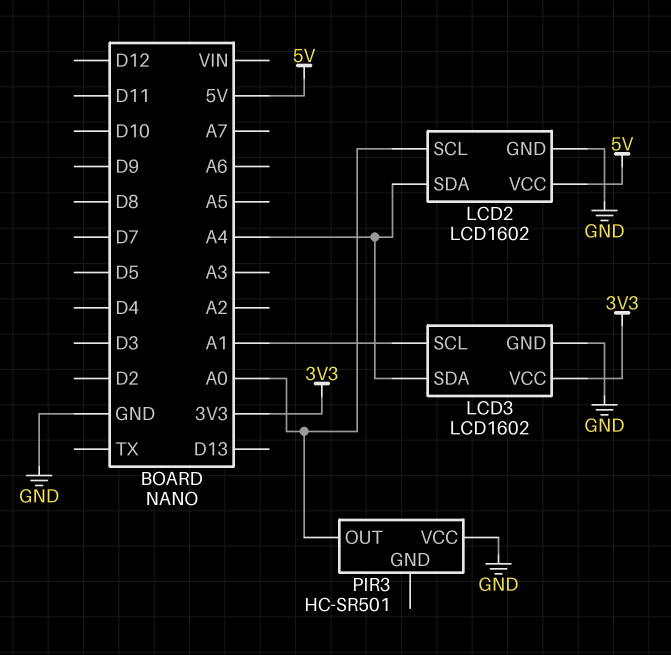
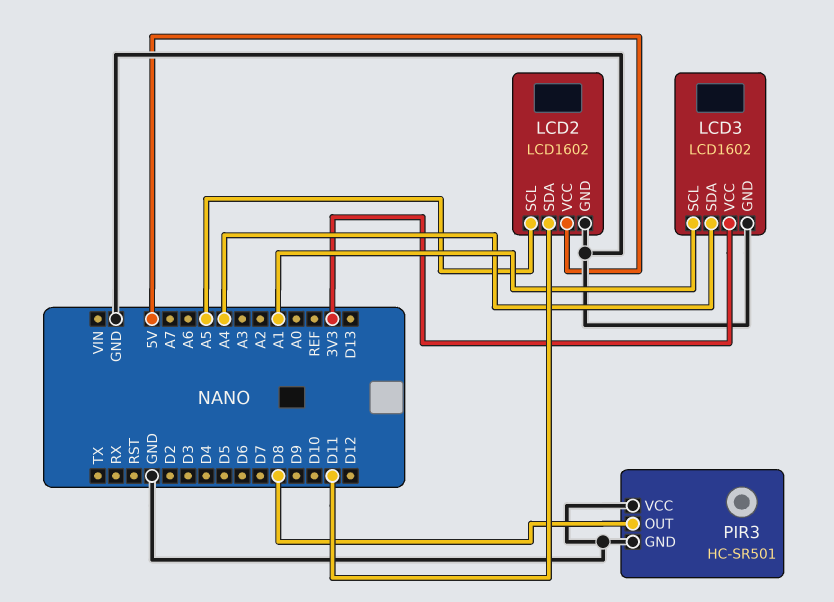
LCD2 pin SCL: A0 -> A5
LCD2 pin SDA: A4 -> D11
PIR3 pin GND: none -> GND
PIR3 pin OUT: A0 -> D8

